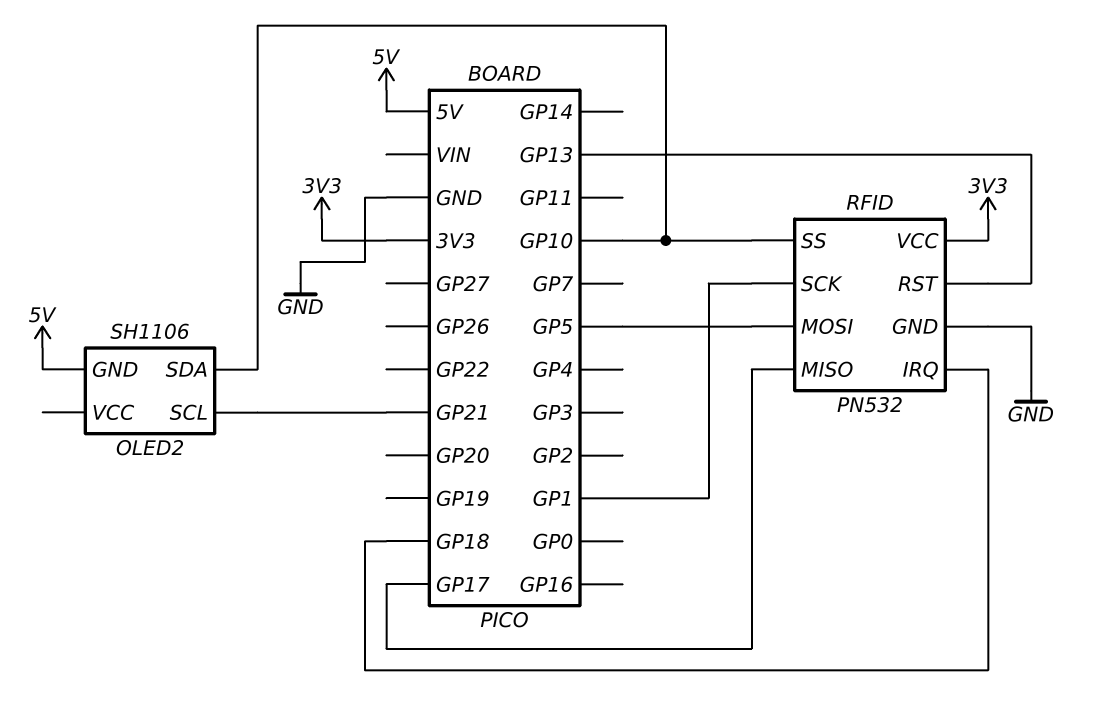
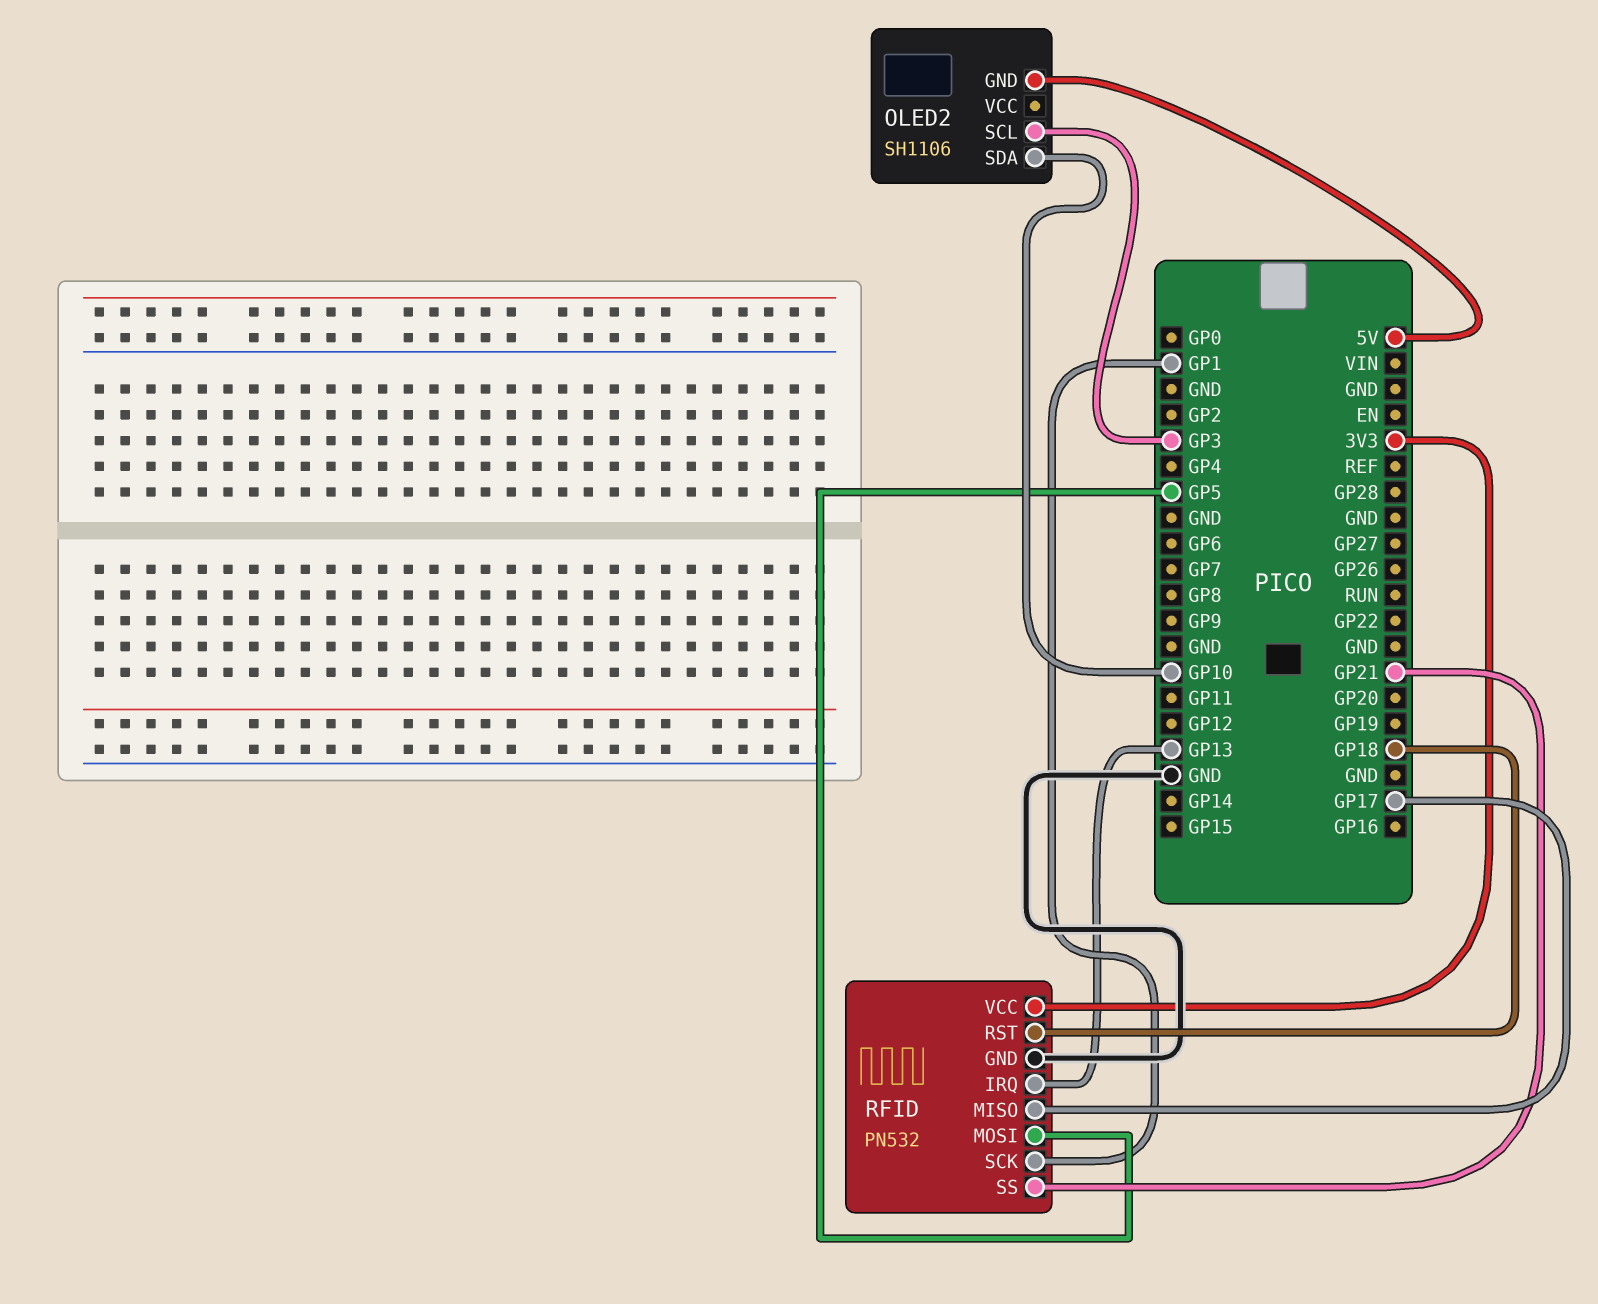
OLED2 pin SCL: GP21 -> GP3
RFID pin IRQ: GP18 -> GP13
RFID pin RST: GP13 -> GP18
RFID pin SS: GP10 -> GP21

